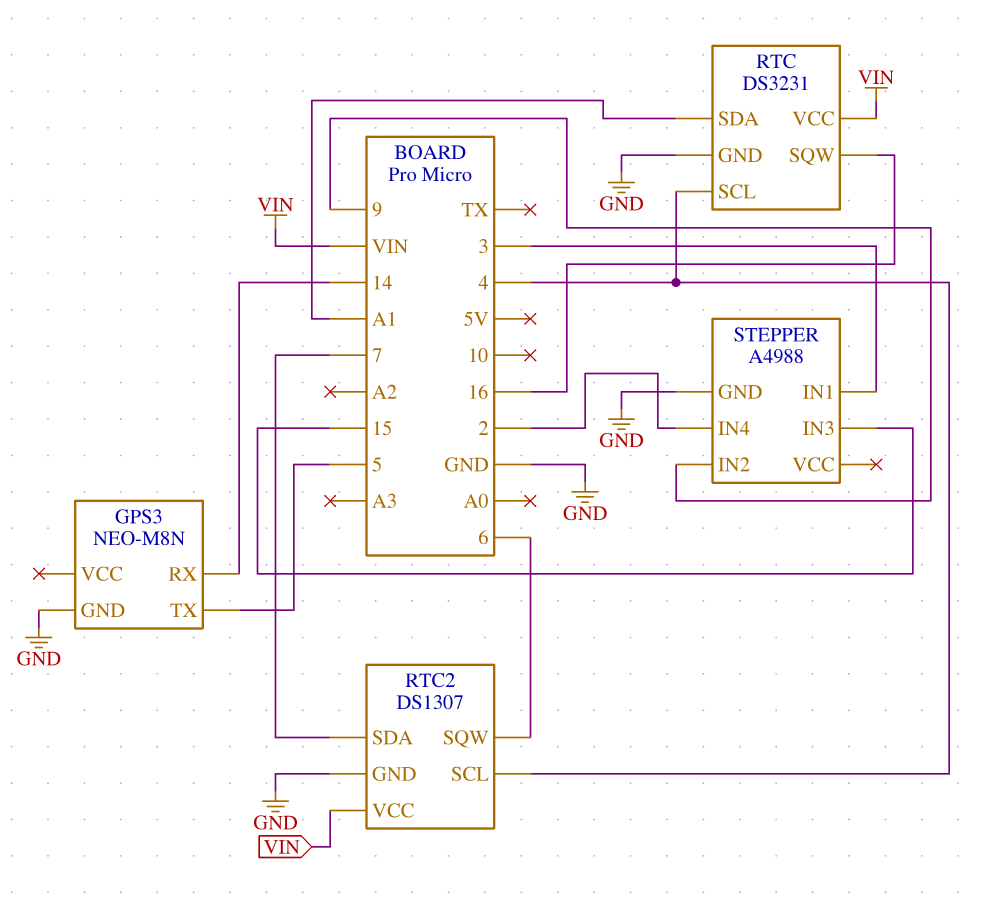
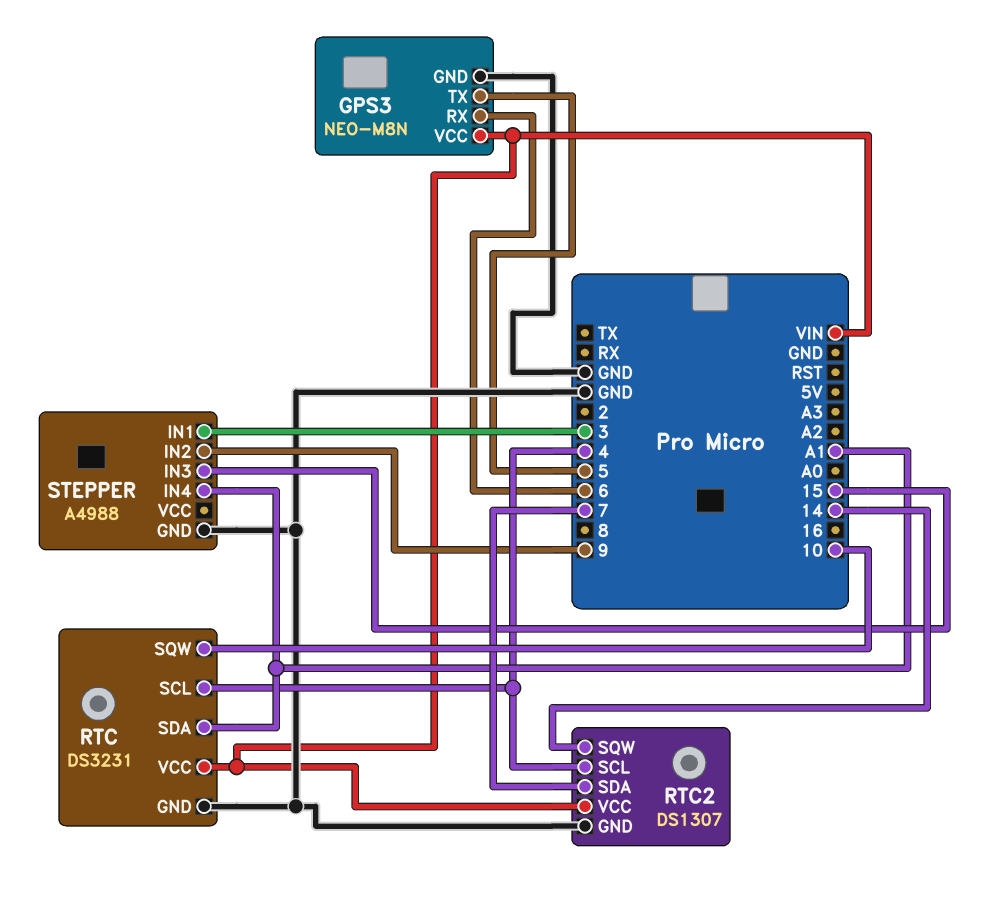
GPS3 pin RX: 14 -> 6
GPS3 pin VCC: none -> VIN
RTC pin SQW: 16 -> 10
RTC2 pin SQW: 6 -> 14
STEPPER pin IN4: 2 -> A1

